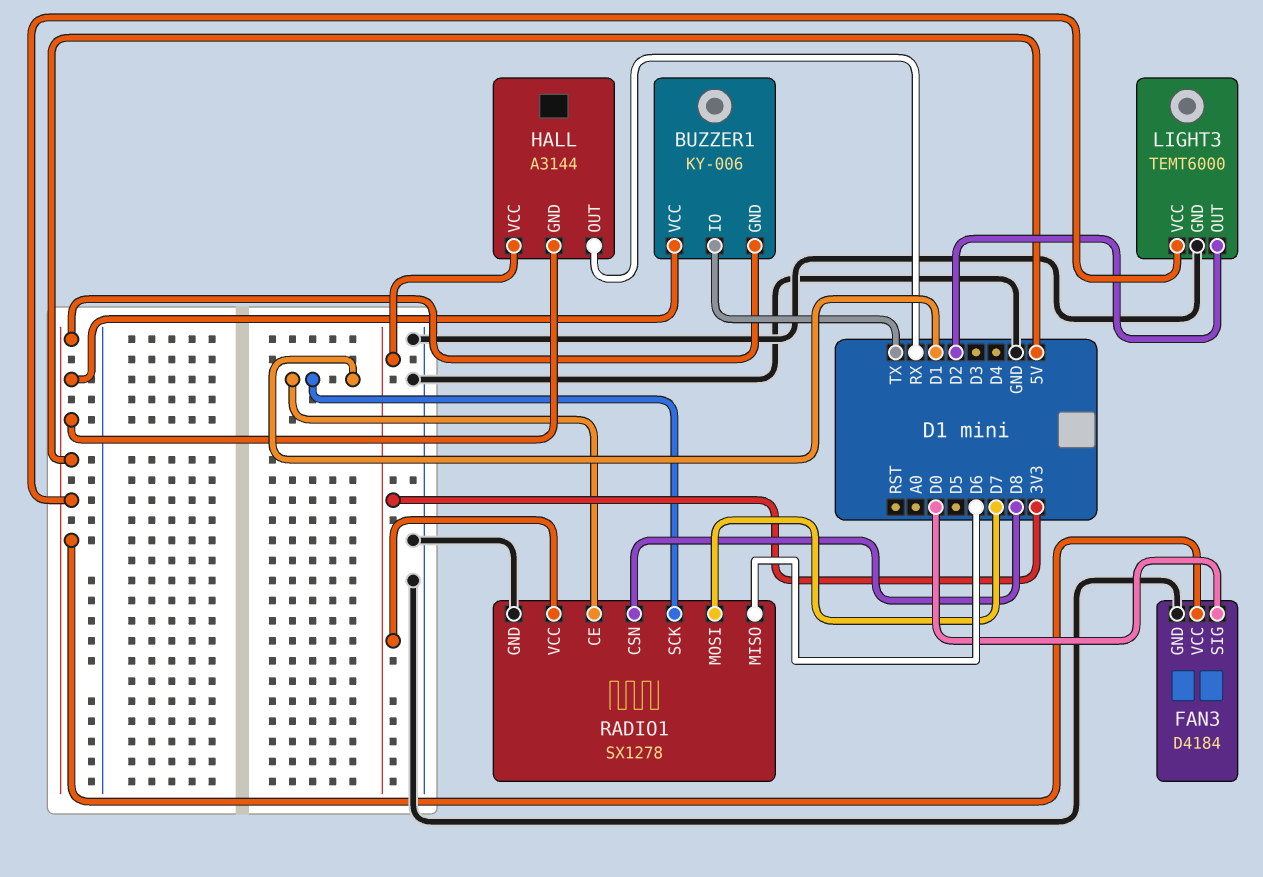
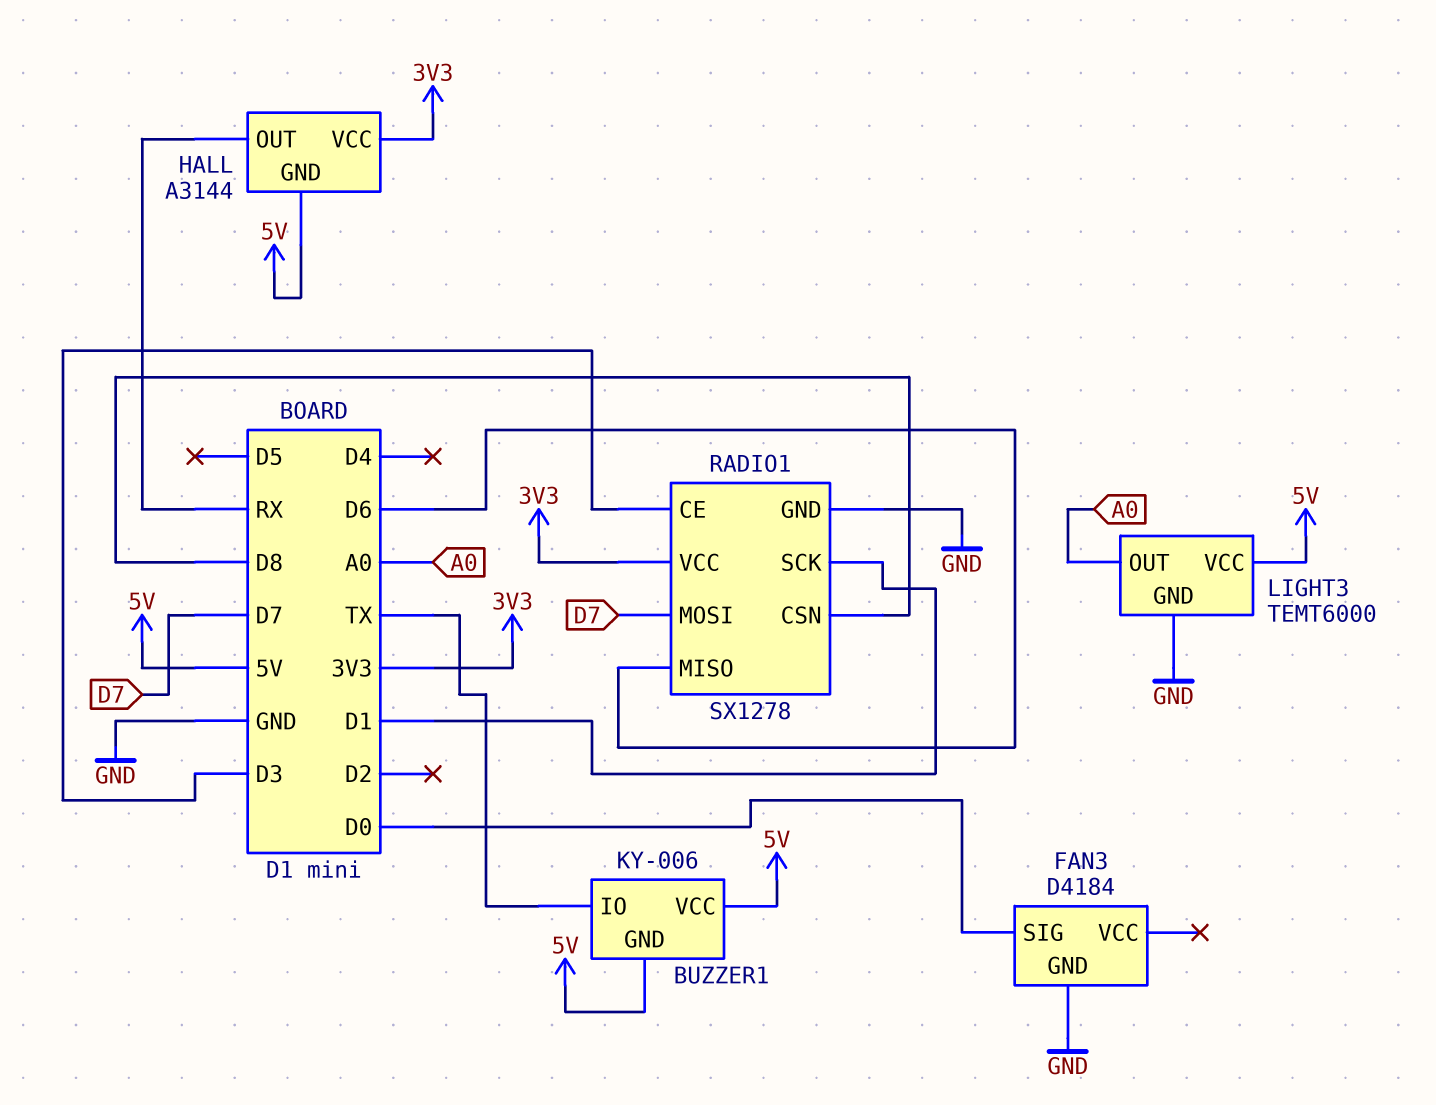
FAN3 pin VCC: 5V -> none
LIGHT3 pin OUT: D2 -> A0
RADIO1 pin CE: D1 -> D3

